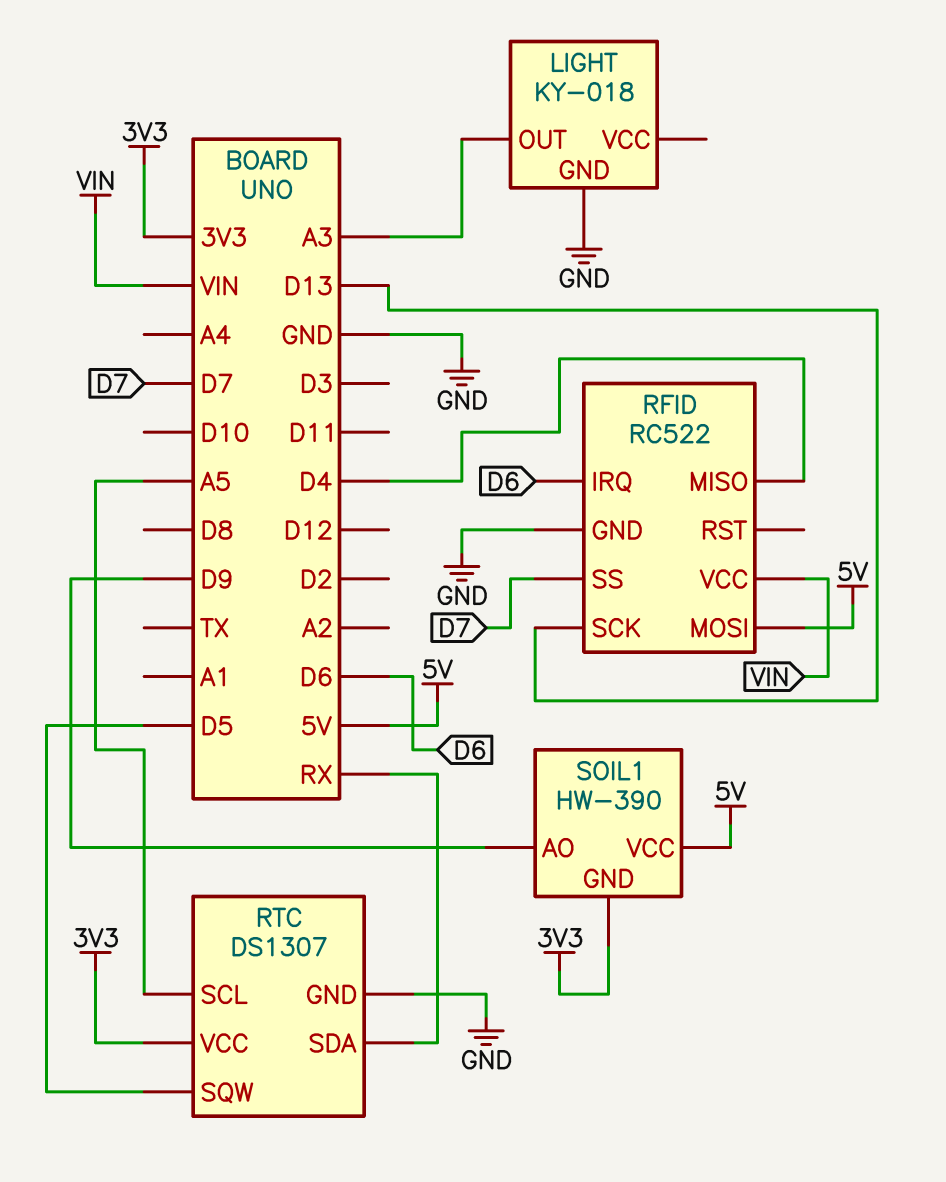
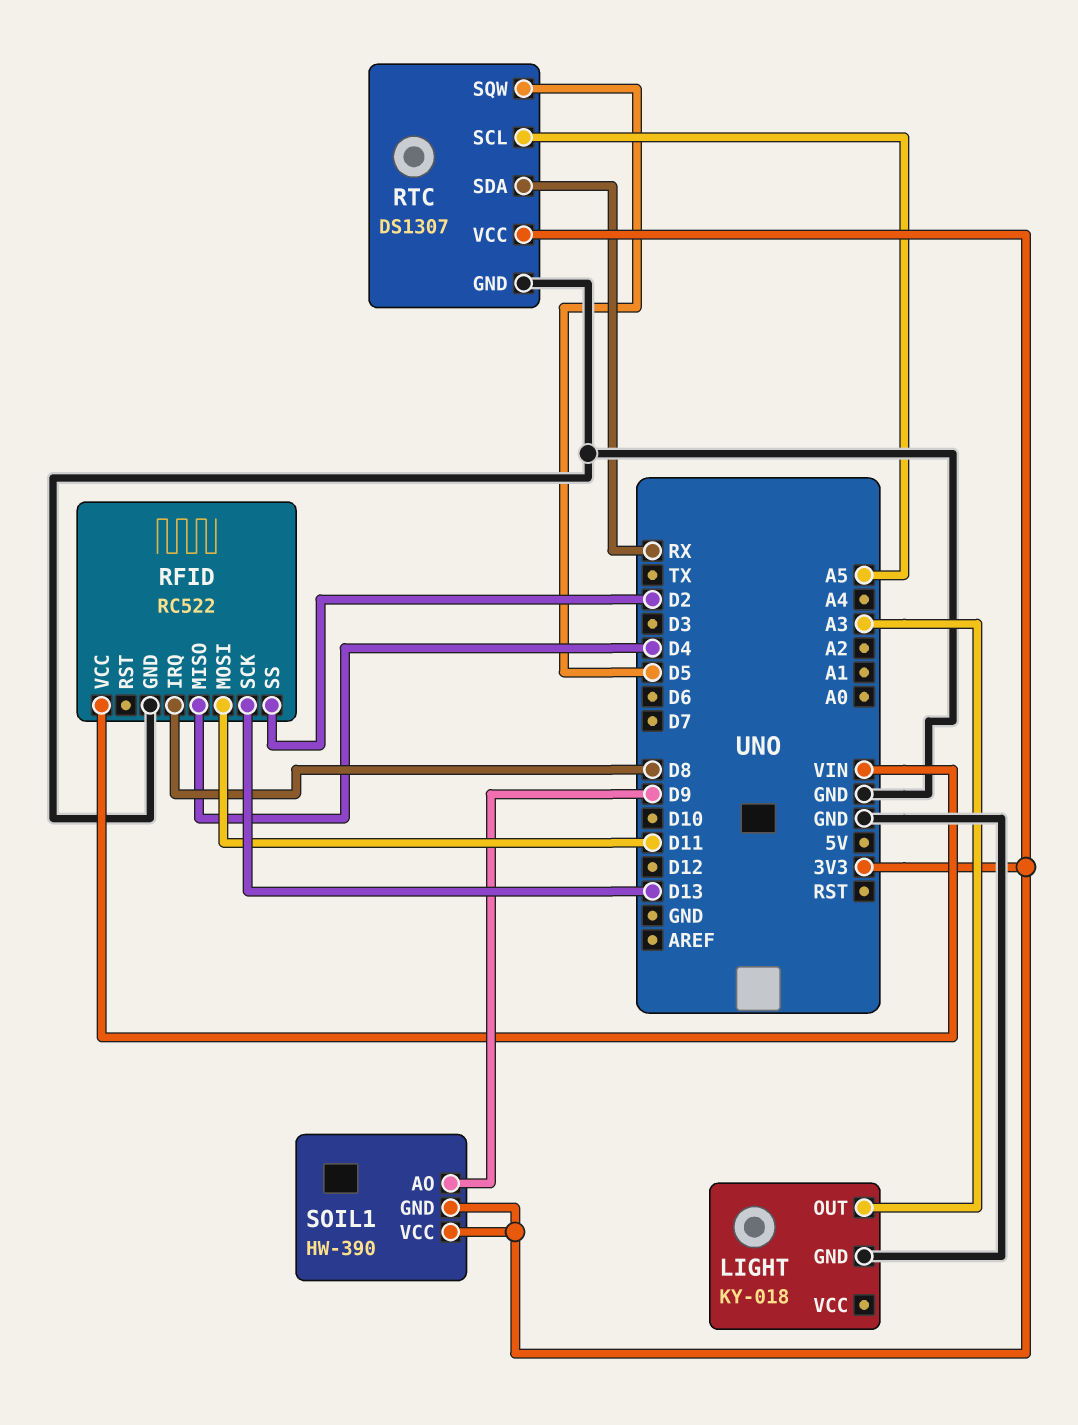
RFID pin IRQ: D6 -> D8
RFID pin MOSI: 5V -> D11
RFID pin SS: D7 -> D2
SOIL1 pin VCC: 5V -> 3V3

